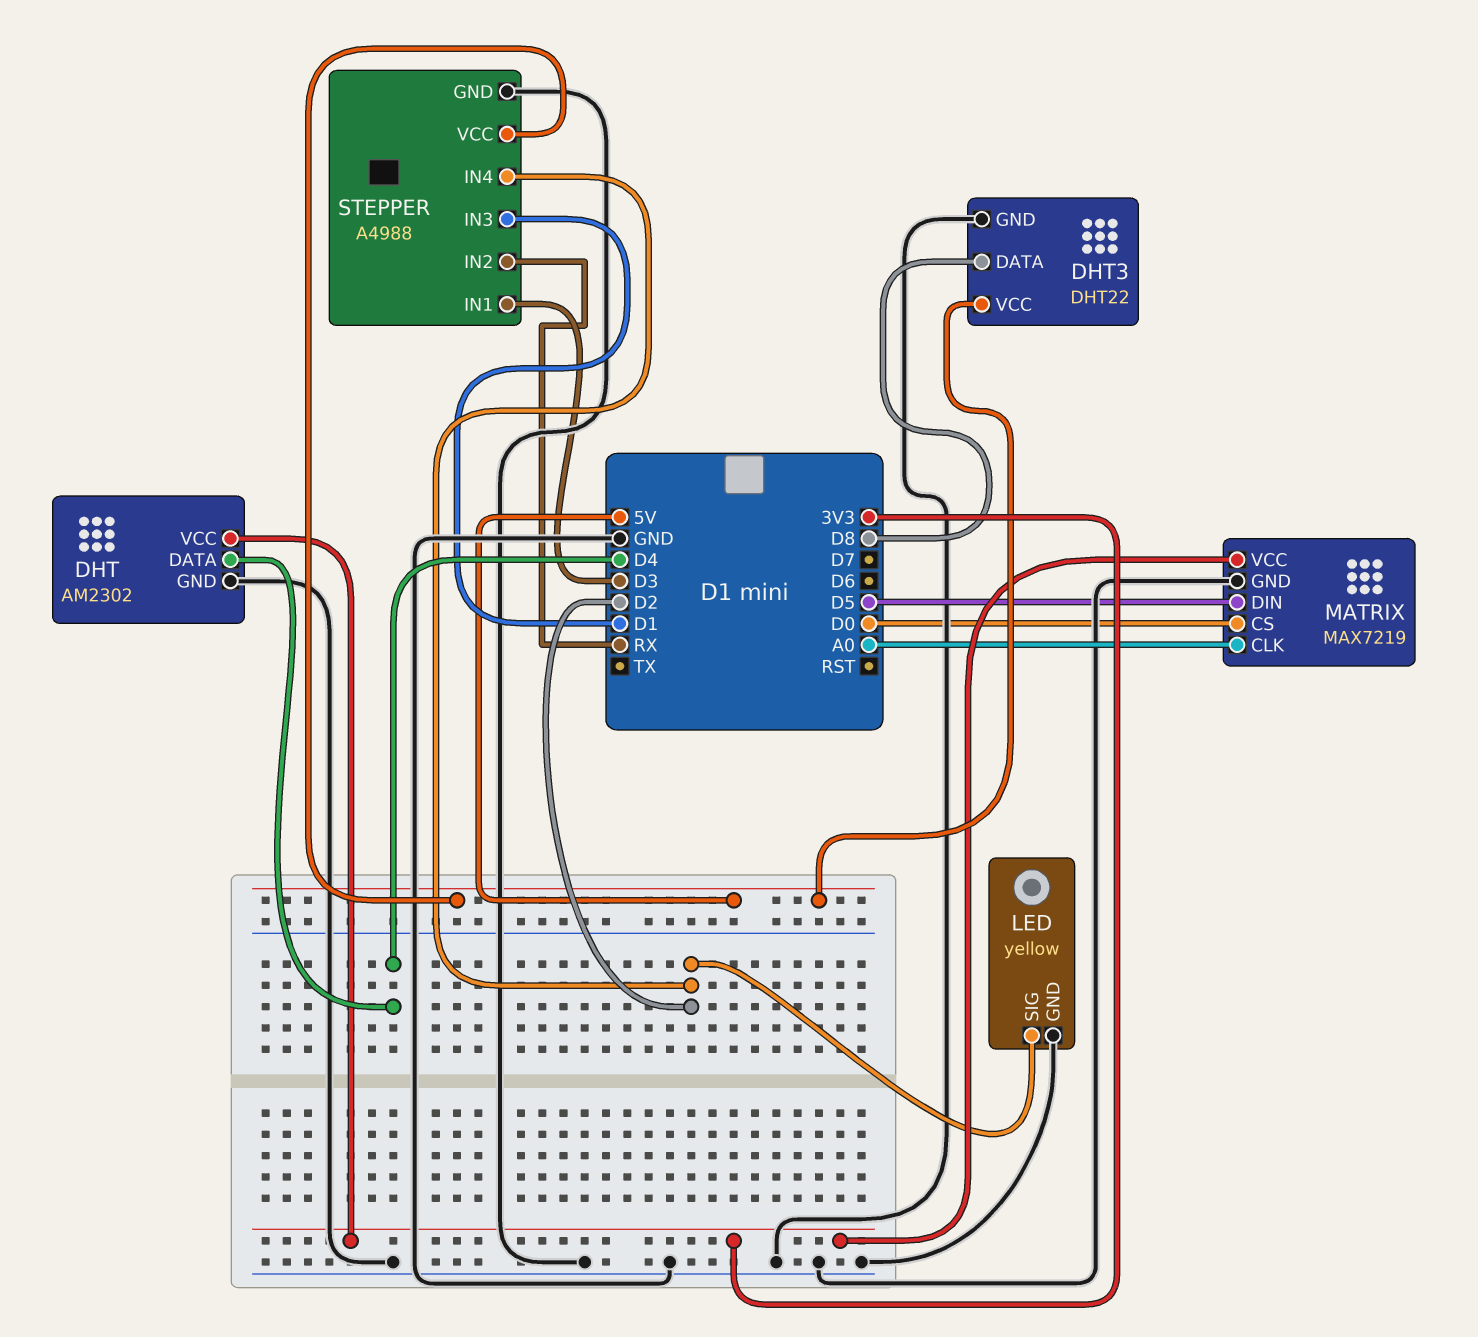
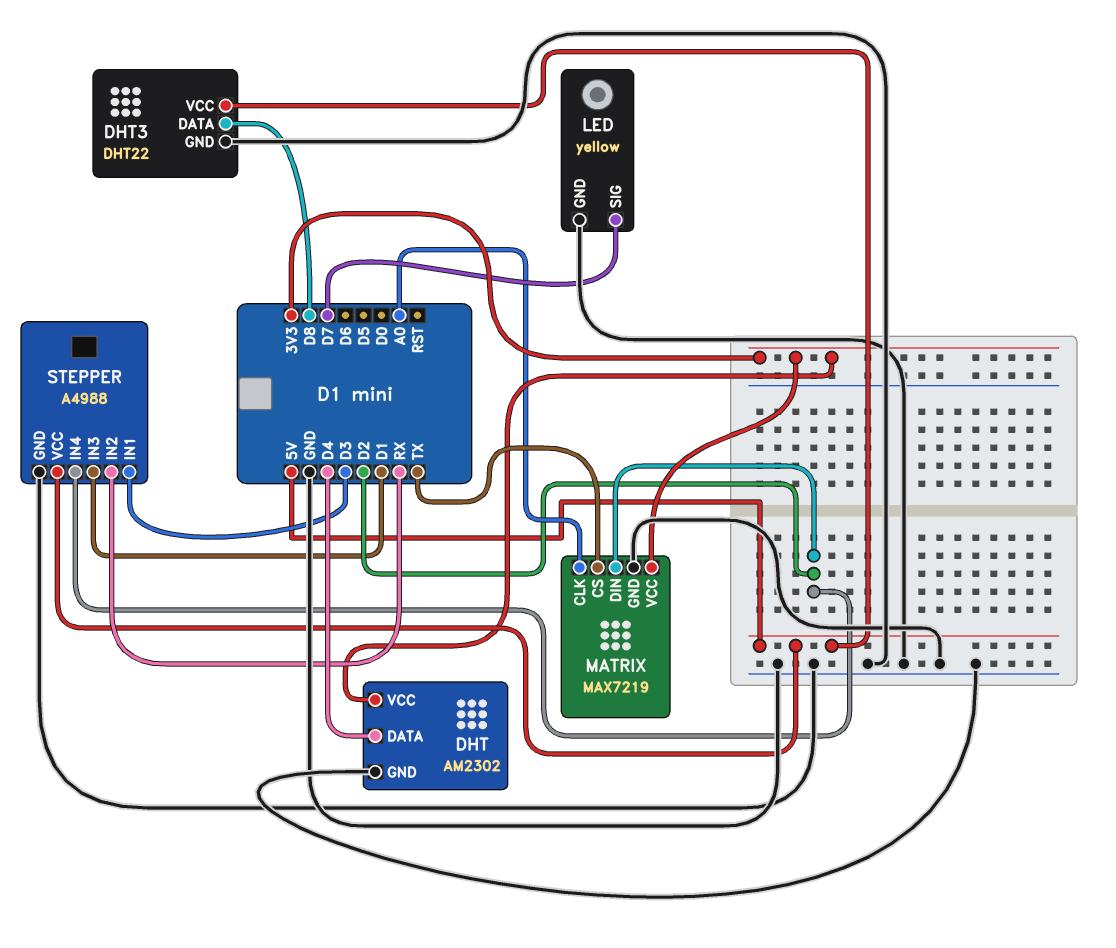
LED pin SIG: D2 -> D7
MATRIX pin CS: D0 -> TX
MATRIX pin DIN: D5 -> D2

